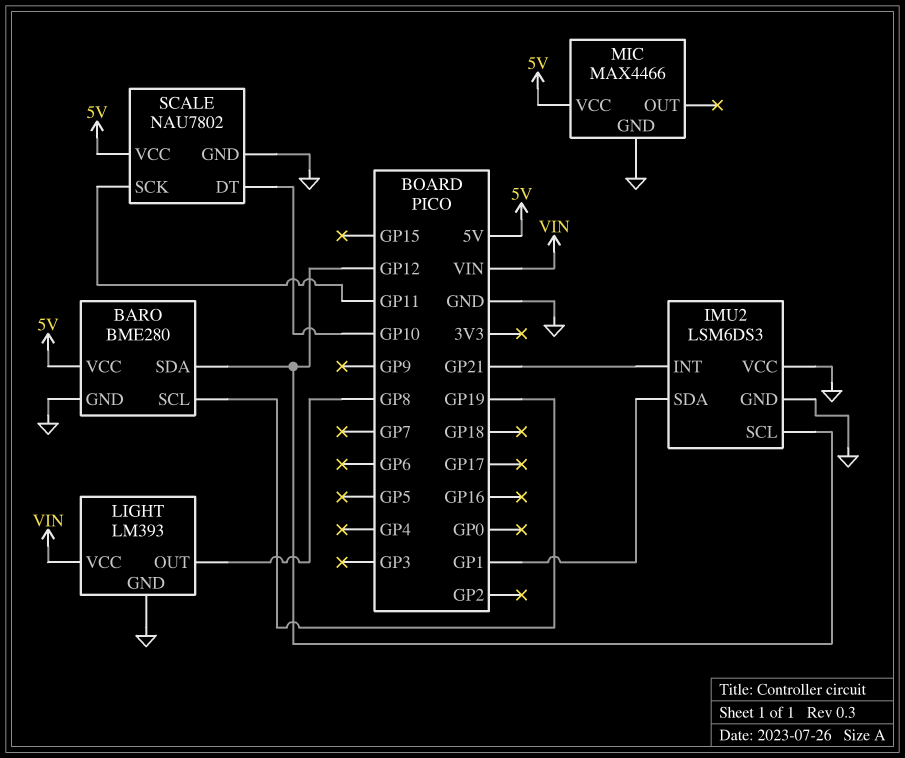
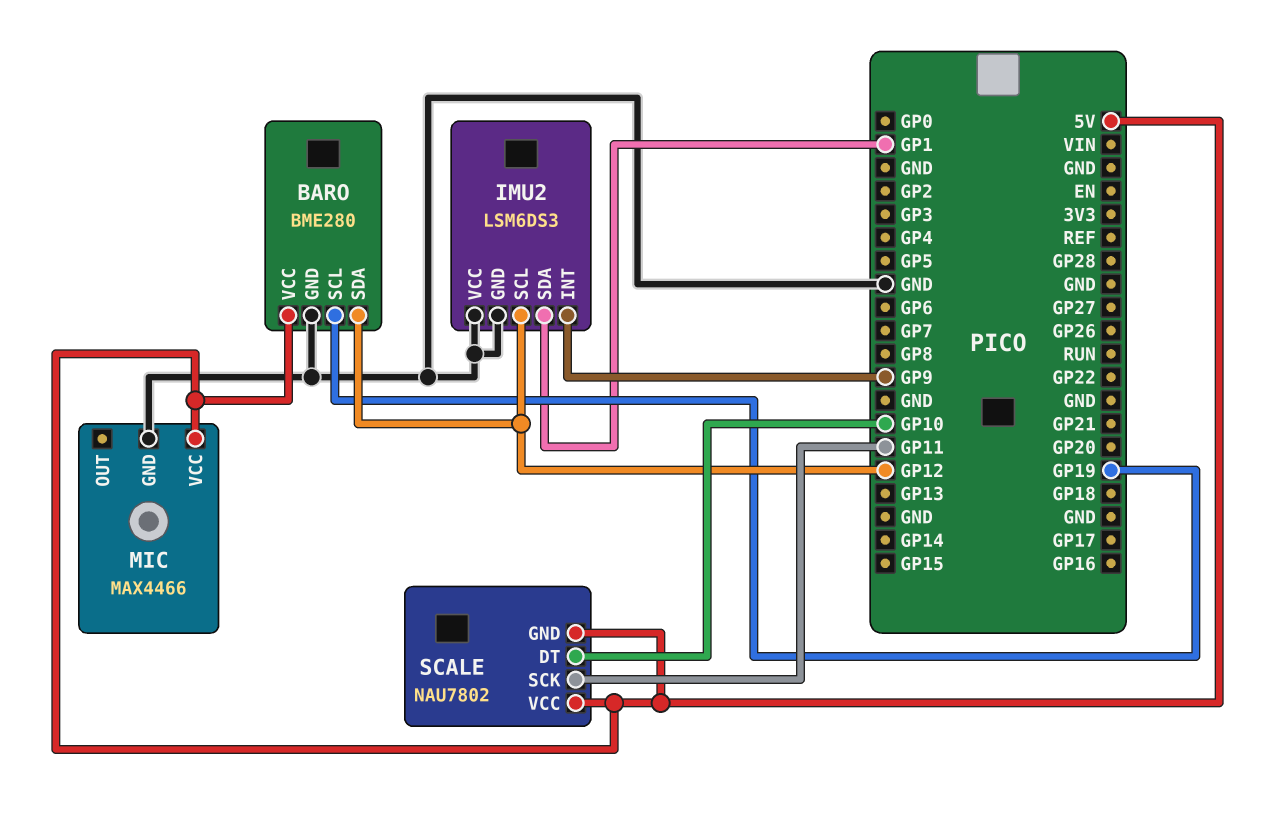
IMU2 pin INT: GP21 -> GP9
LIGHT: LM393 -> none
LIGHT pin GND: GND -> none
LIGHT pin OUT: GP8 -> none
LIGHT pin VCC: VIN -> none
SCALE pin GND: GND -> 5V

